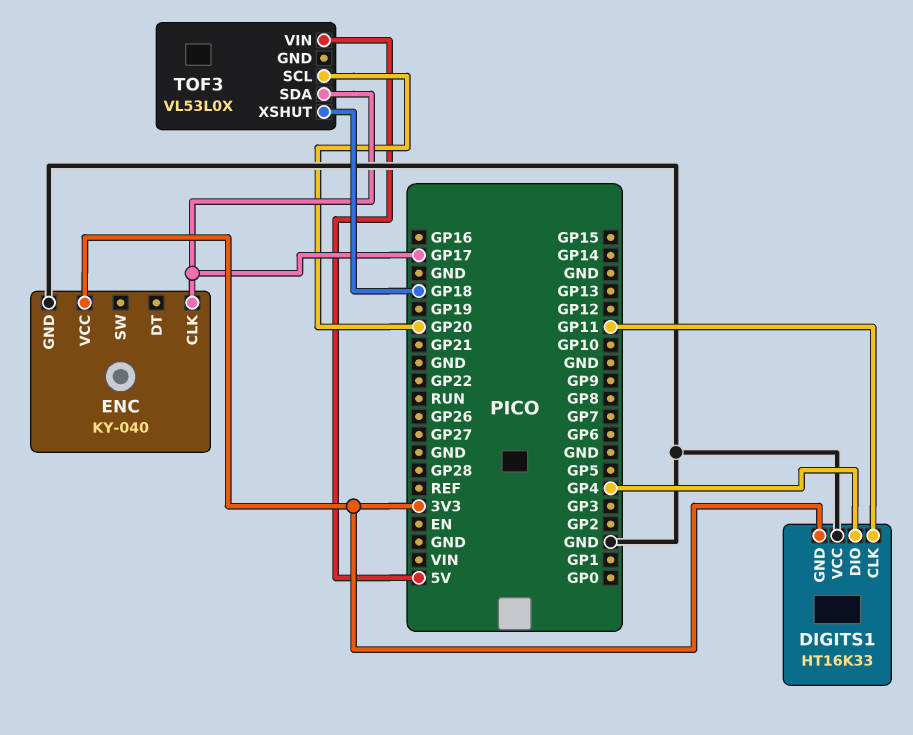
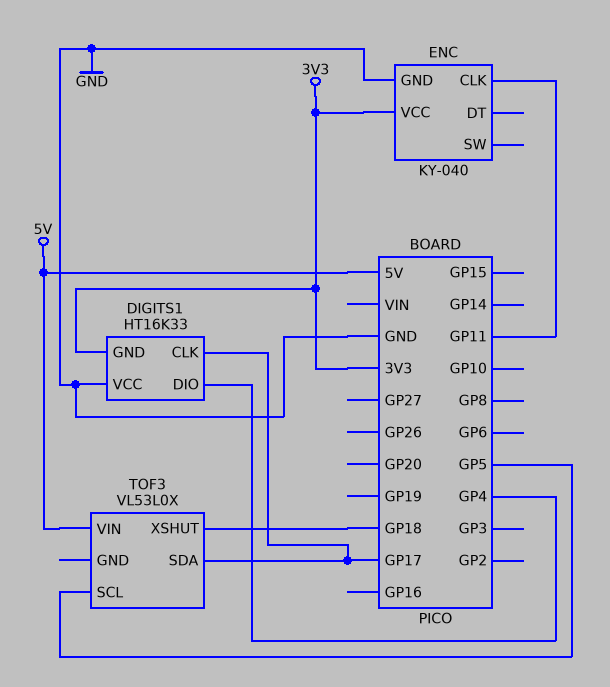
DIGITS1 pin CLK: GP11 -> GP17
ENC pin CLK: GP17 -> GP11
TOF3 pin SCL: GP20 -> GP5

